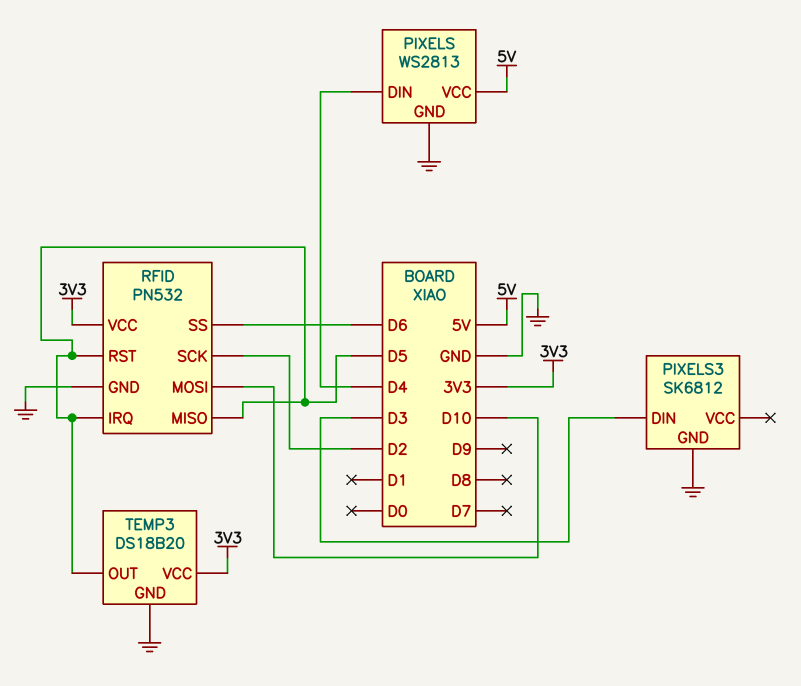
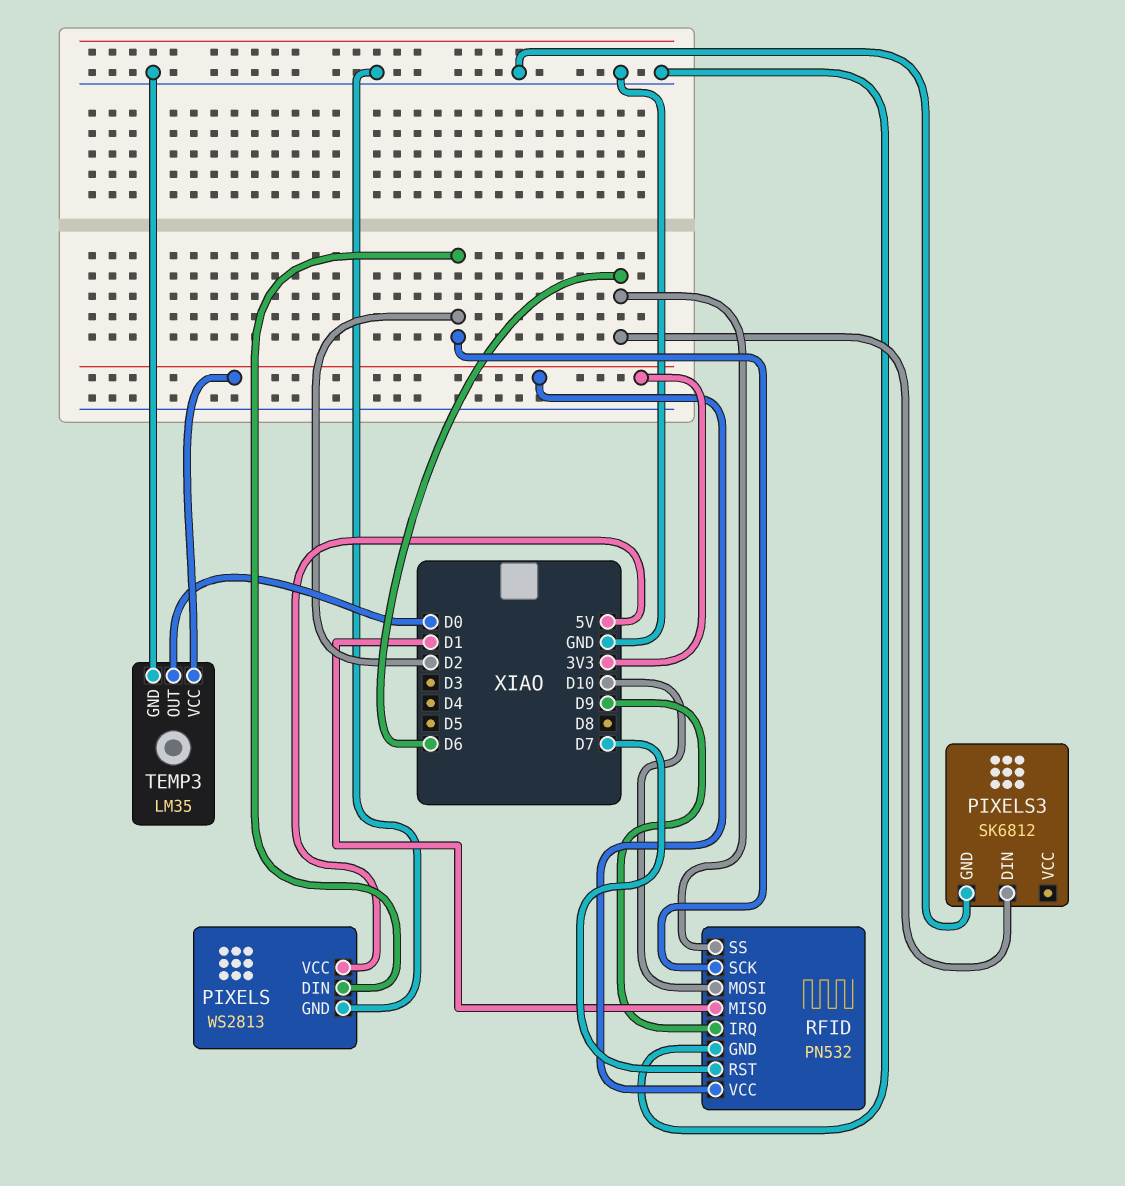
PIXELS pin DIN: D4 -> D2
PIXELS3 pin DIN: D3 -> D6
RFID pin IRQ: D5 -> D9
RFID pin MISO: D5 -> D1
RFID pin RST: D5 -> D7
TEMP3: DS18B20 -> LM35
TEMP3 pin OUT: D5 -> D0

